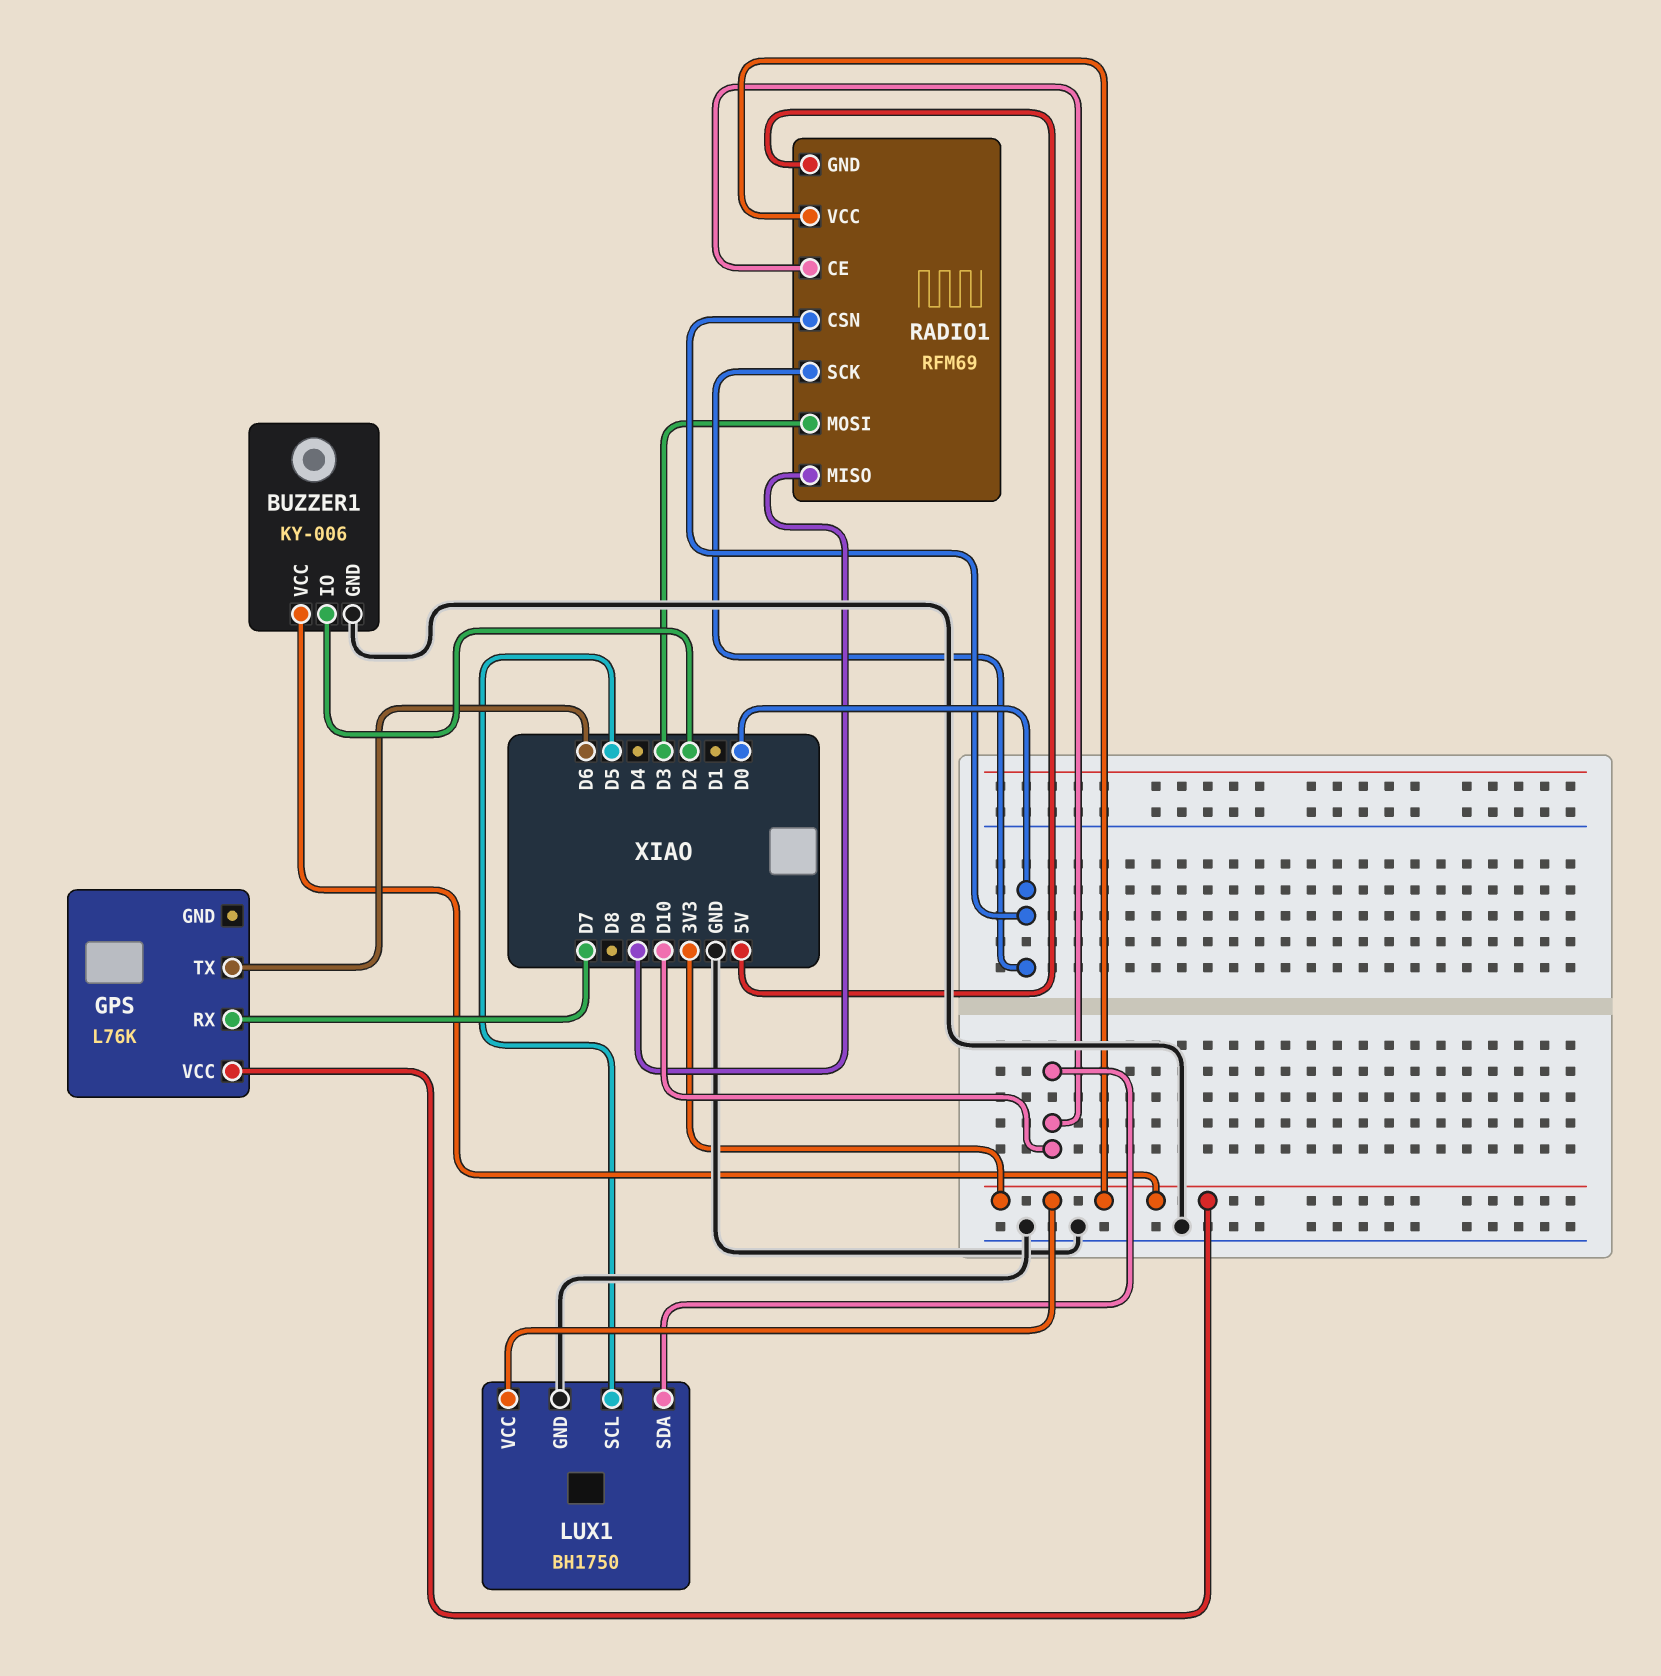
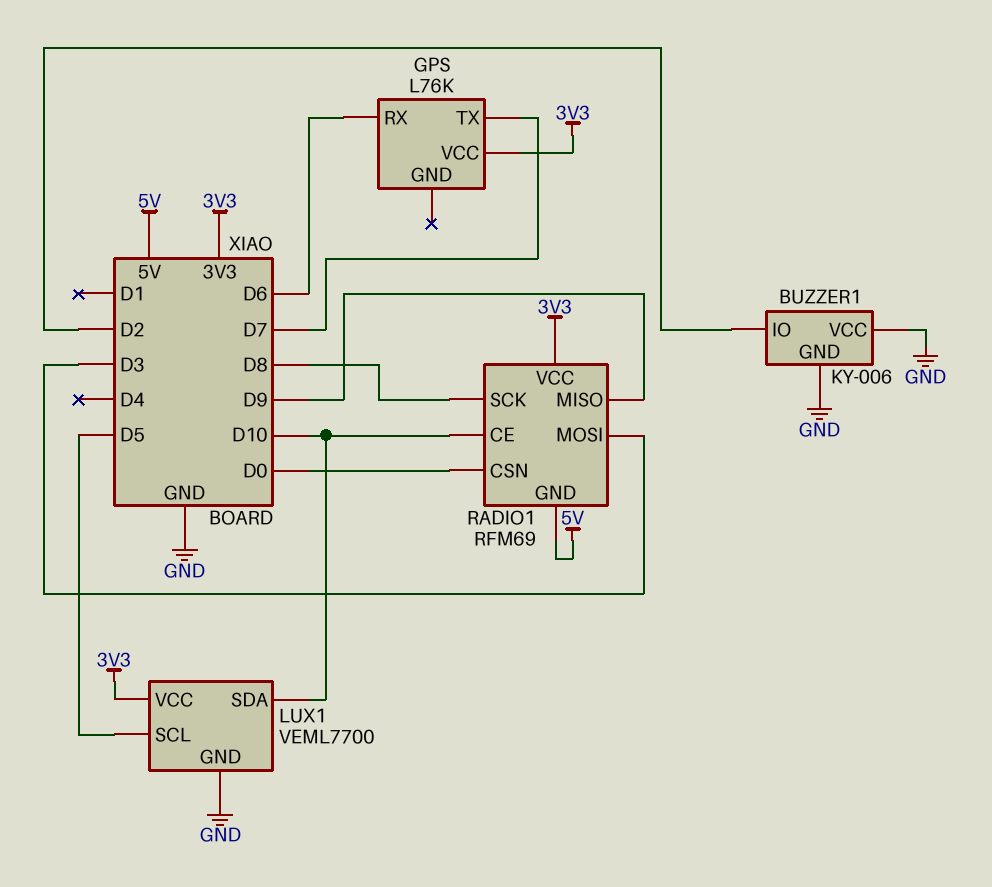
BUZZER1 pin VCC: 3V3 -> GND
GPS pin RX: D7 -> D6
GPS pin TX: D6 -> D7
LUX1: BH1750 -> VEML7700
RADIO1 pin SCK: D0 -> D8

